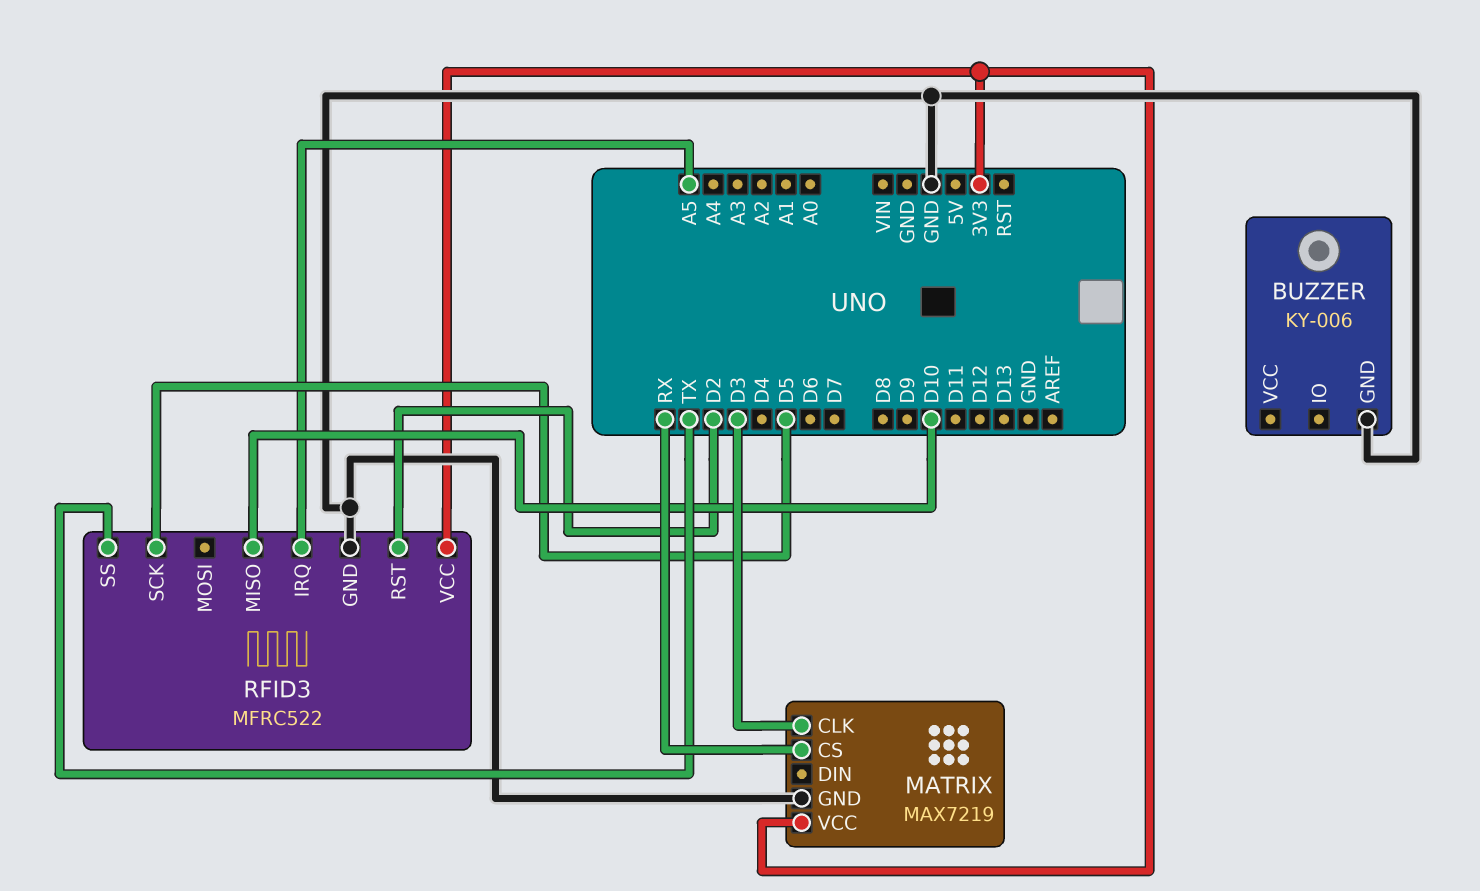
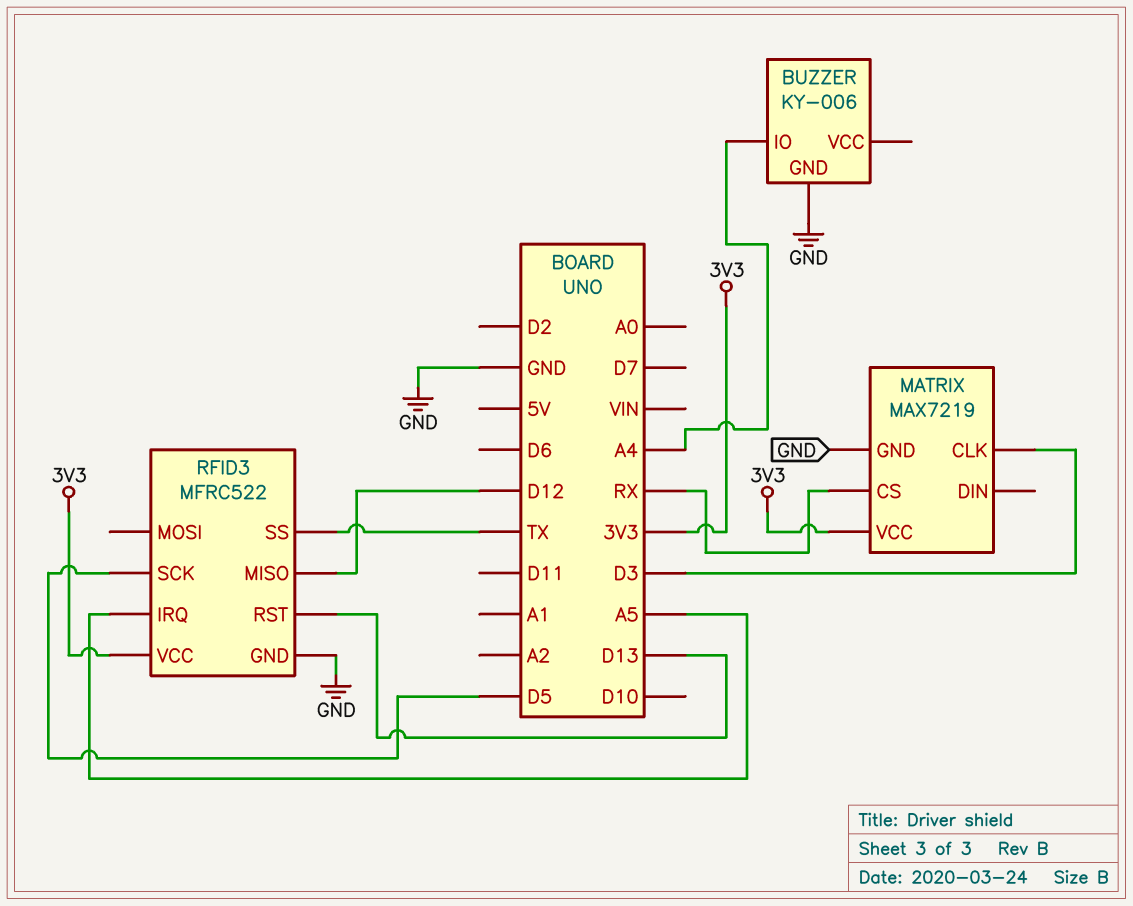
BUZZER pin IO: none -> A4
RFID3 pin MISO: D10 -> D12
RFID3 pin RST: D2 -> D13

